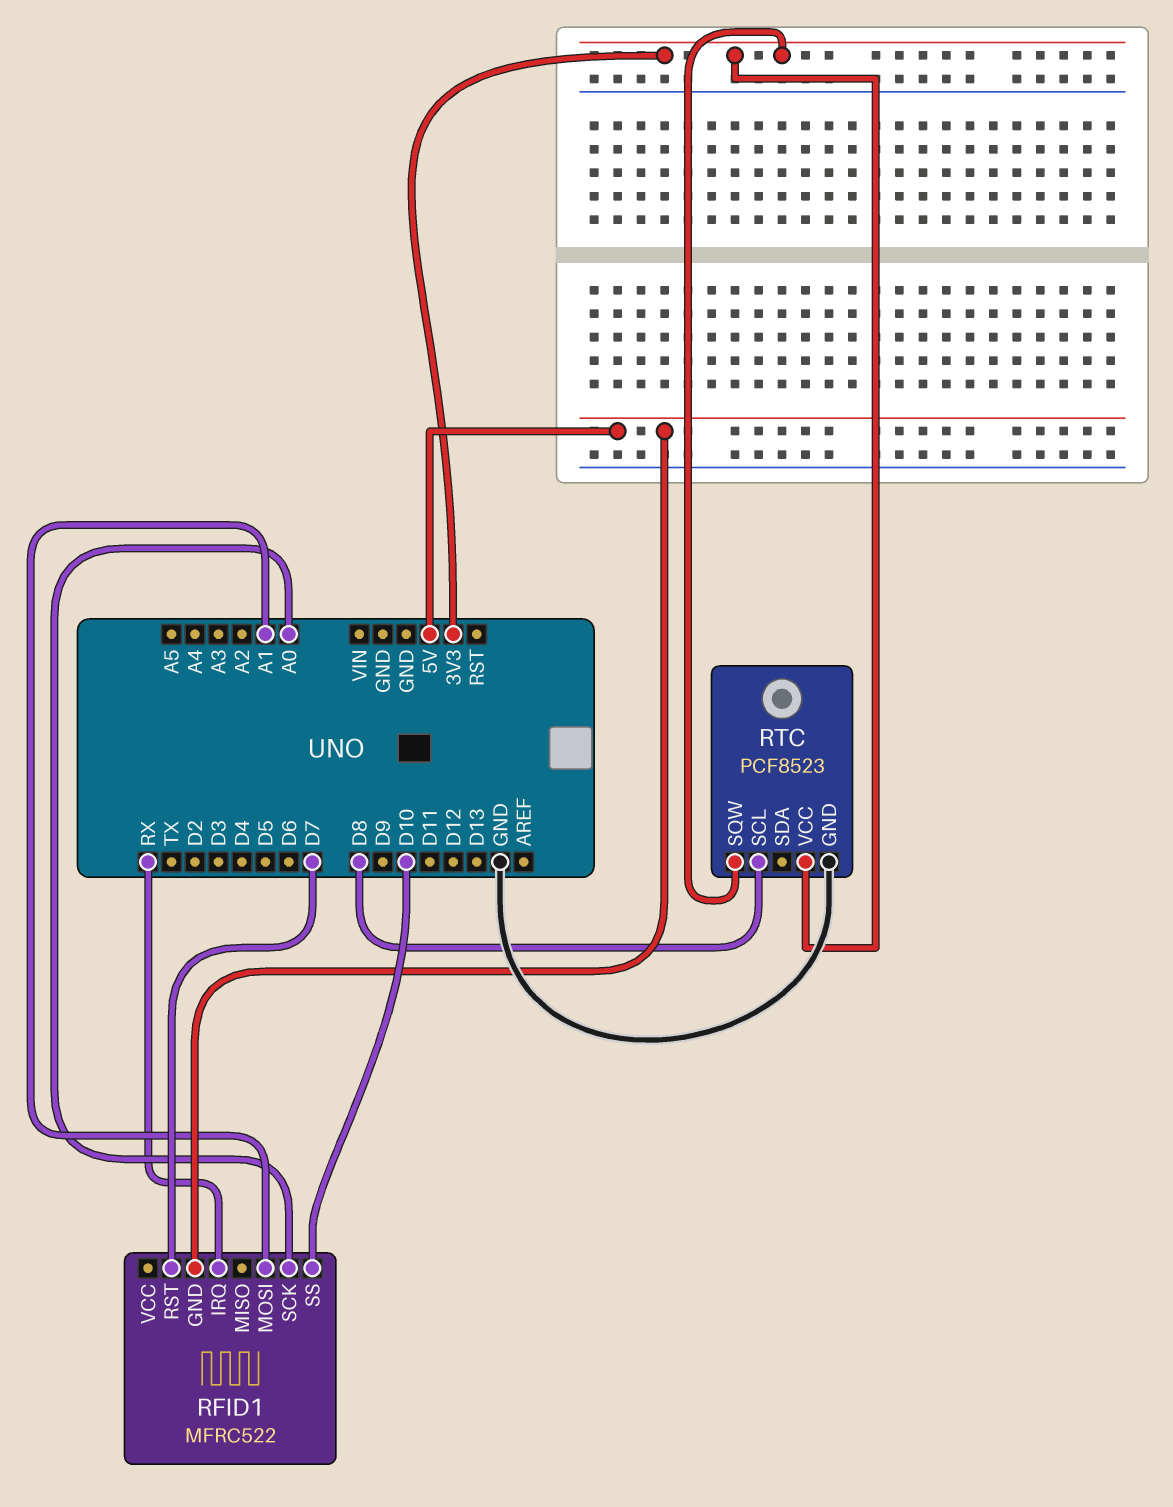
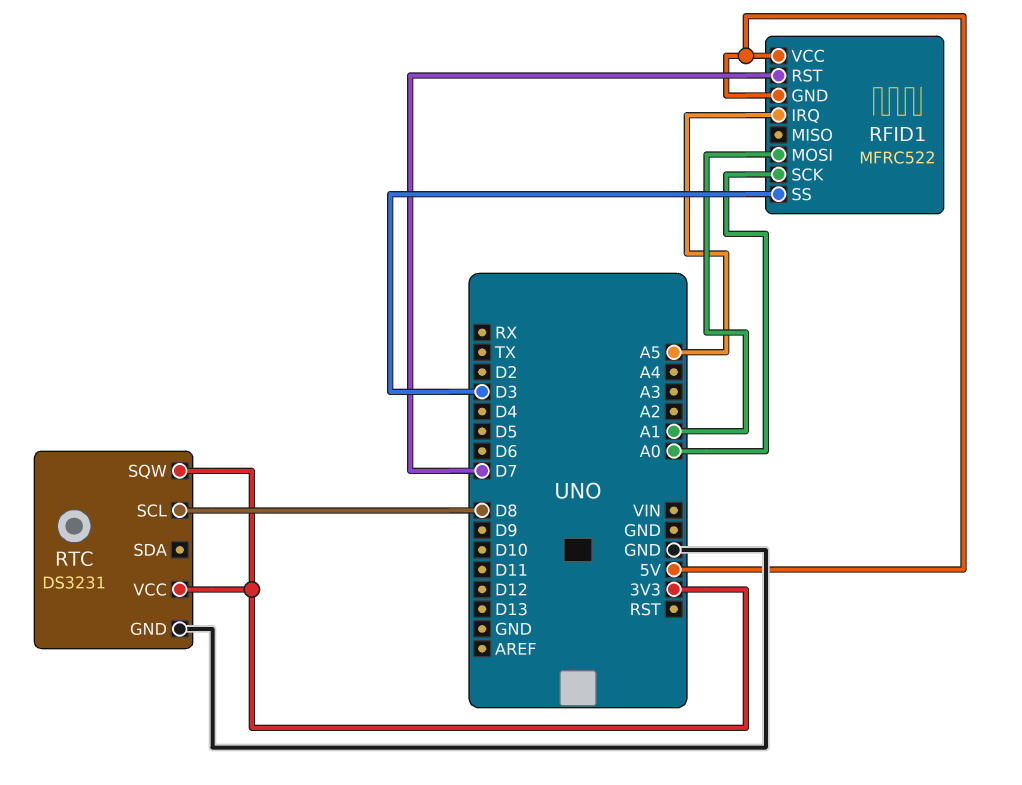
RFID1 pin IRQ: RX -> A5
RFID1 pin SS: D10 -> D3
RFID1 pin VCC: none -> 5V
RTC: PCF8523 -> DS3231

